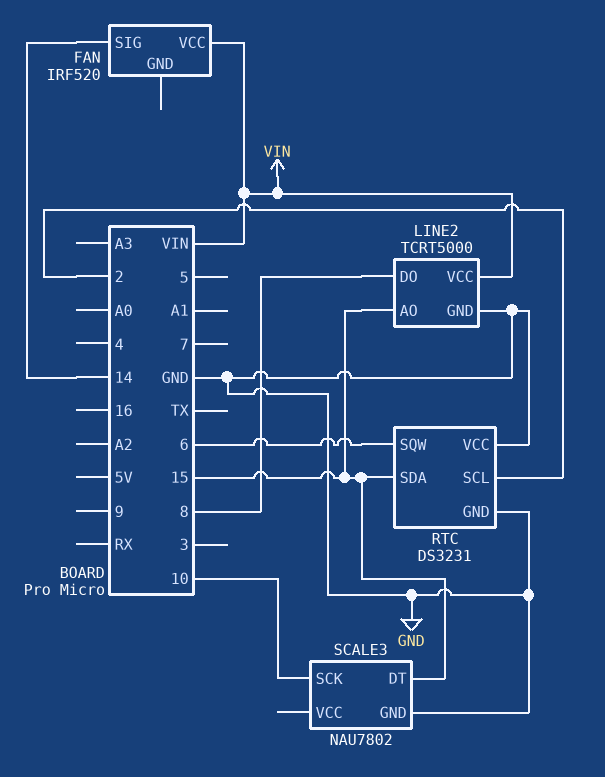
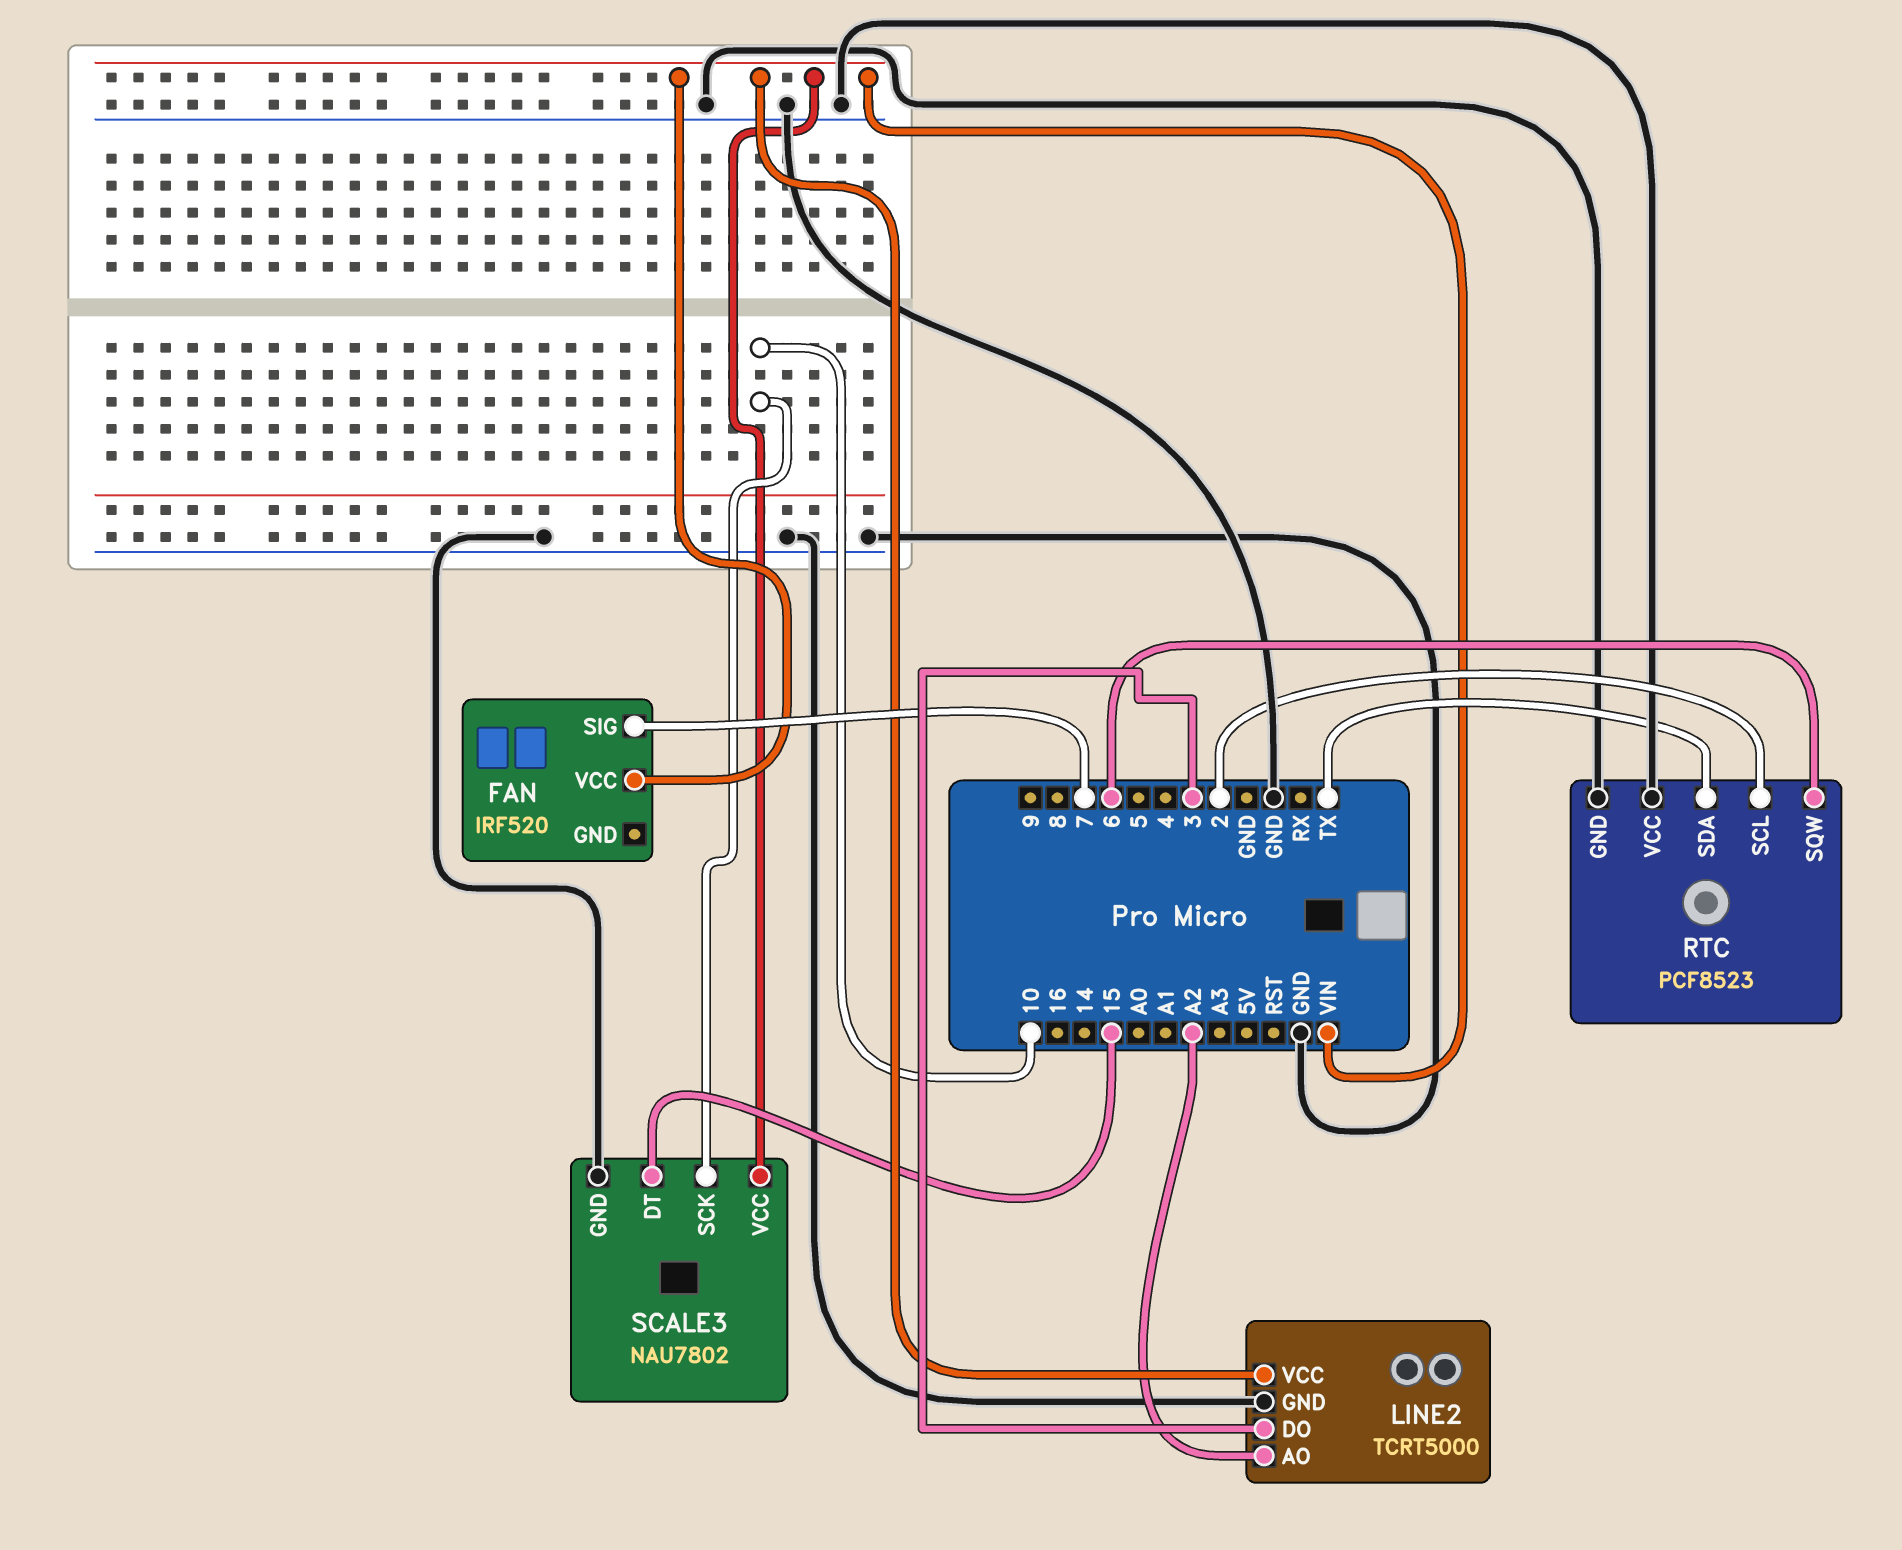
FAN pin SIG: 14 -> 7
LINE2 pin AO: 15 -> A2
LINE2 pin DO: 8 -> 3
RTC: DS3231 -> PCF8523
RTC pin SDA: 15 -> TX
SCALE3 pin VCC: none -> VIN

